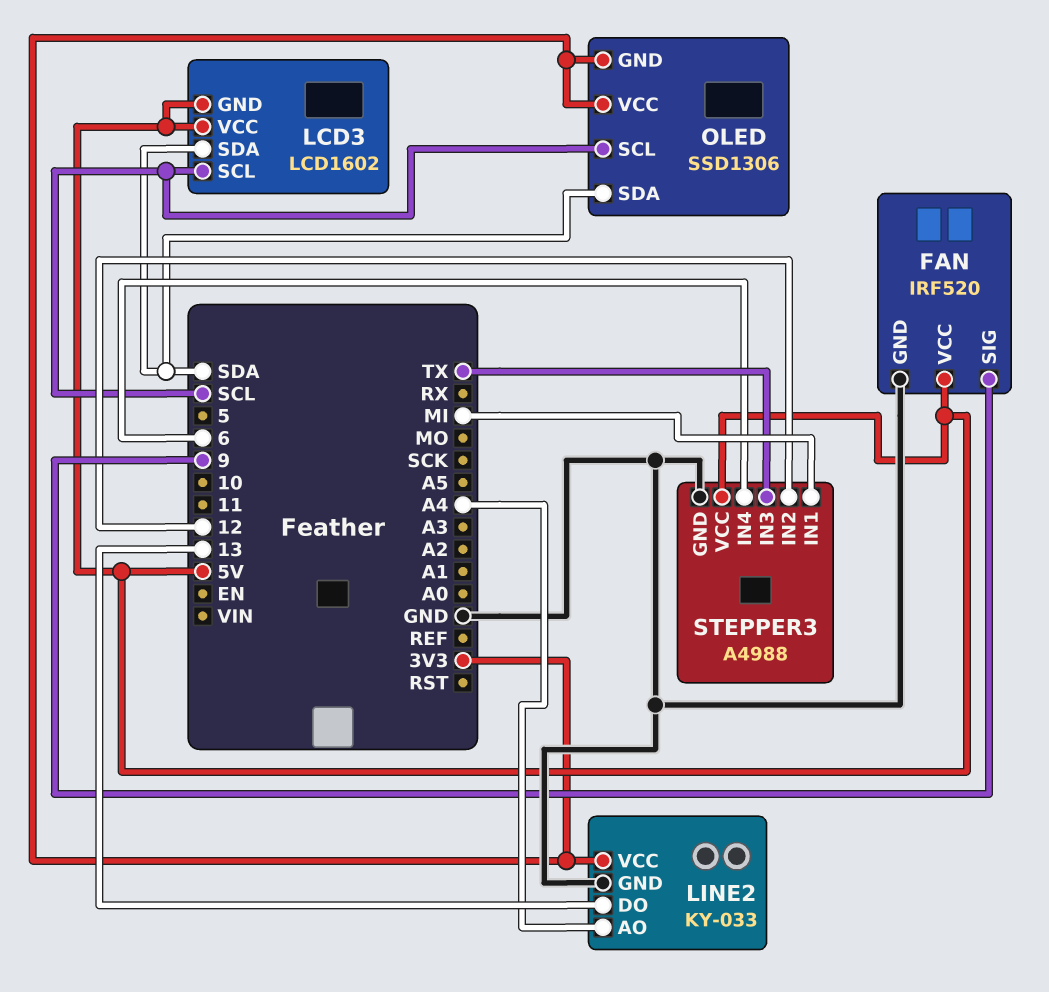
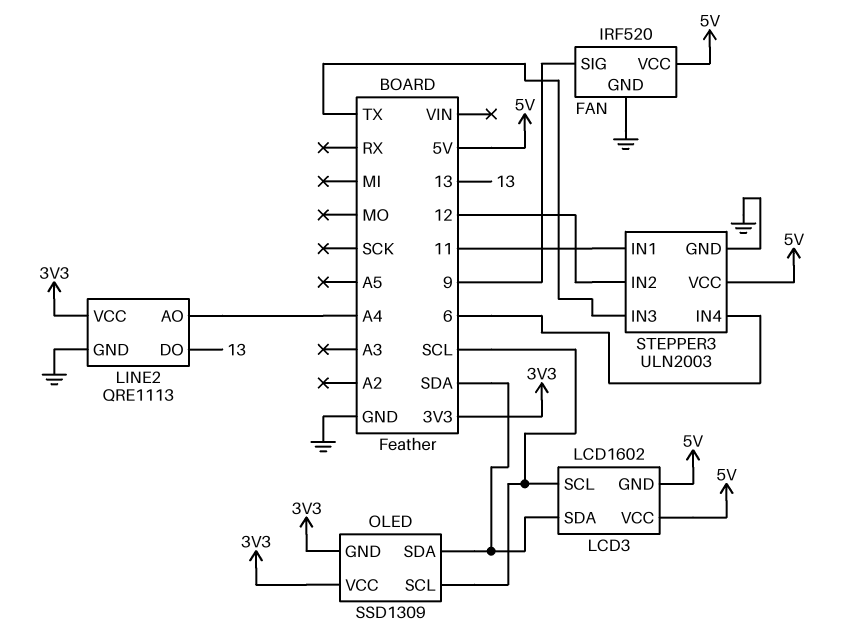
LINE2: KY-033 -> QRE1113
OLED: SSD1306 -> SSD1309
STEPPER3: A4988 -> ULN2003
STEPPER3 pin IN1: MI -> 11

